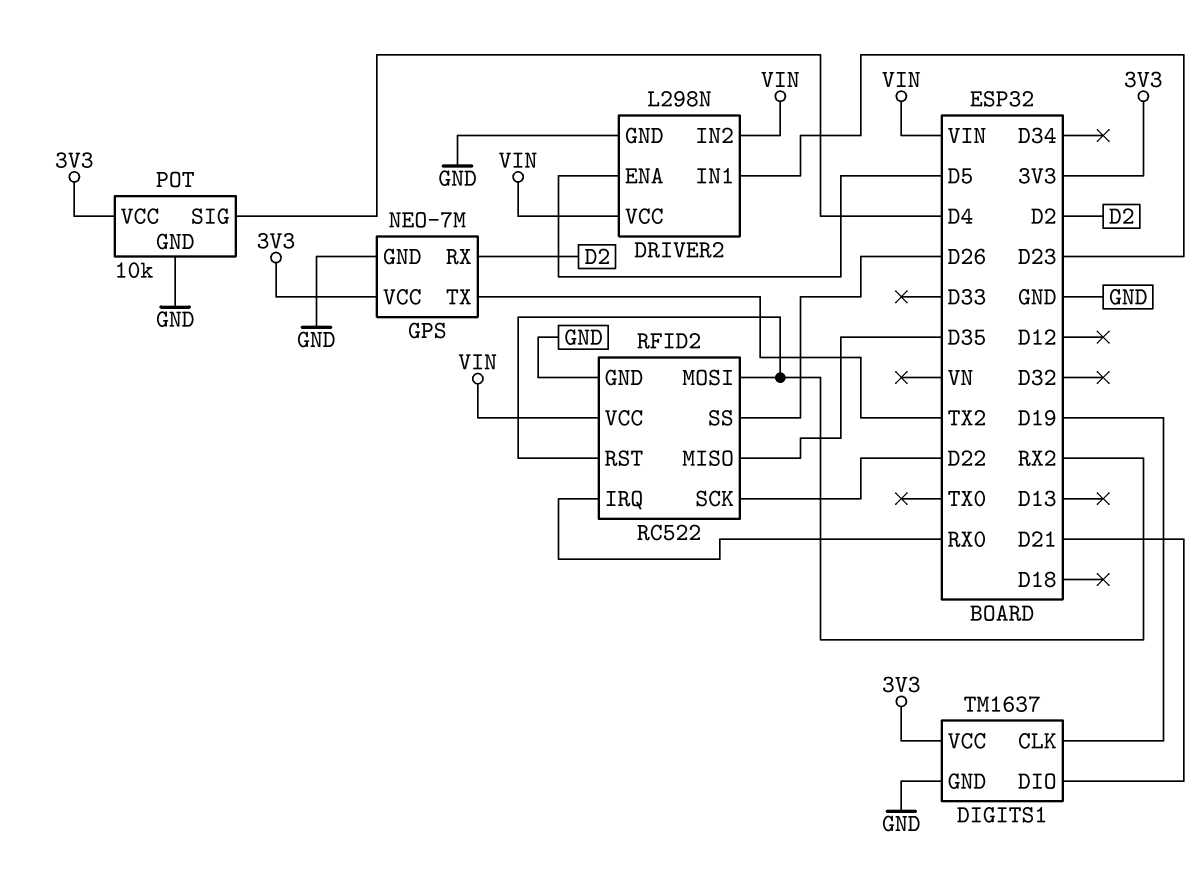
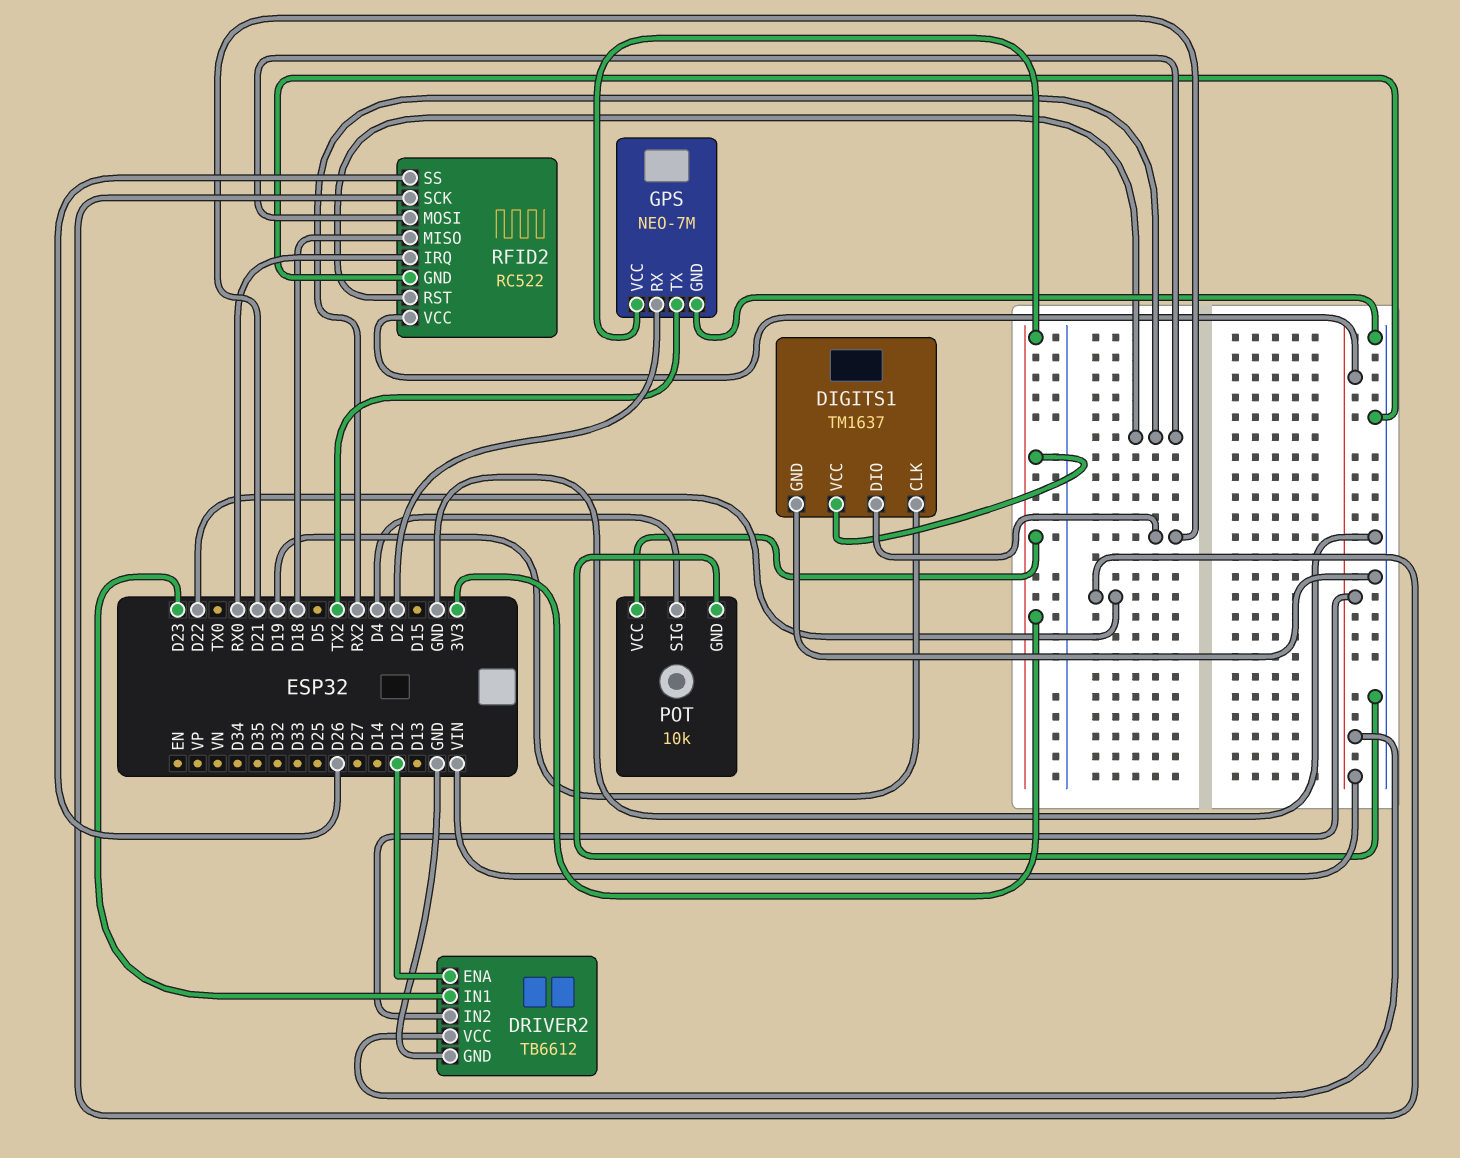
DRIVER2: L298N -> TB6612
DRIVER2 pin ENA: D5 -> D12
RFID2 pin MISO: D35 -> D18

